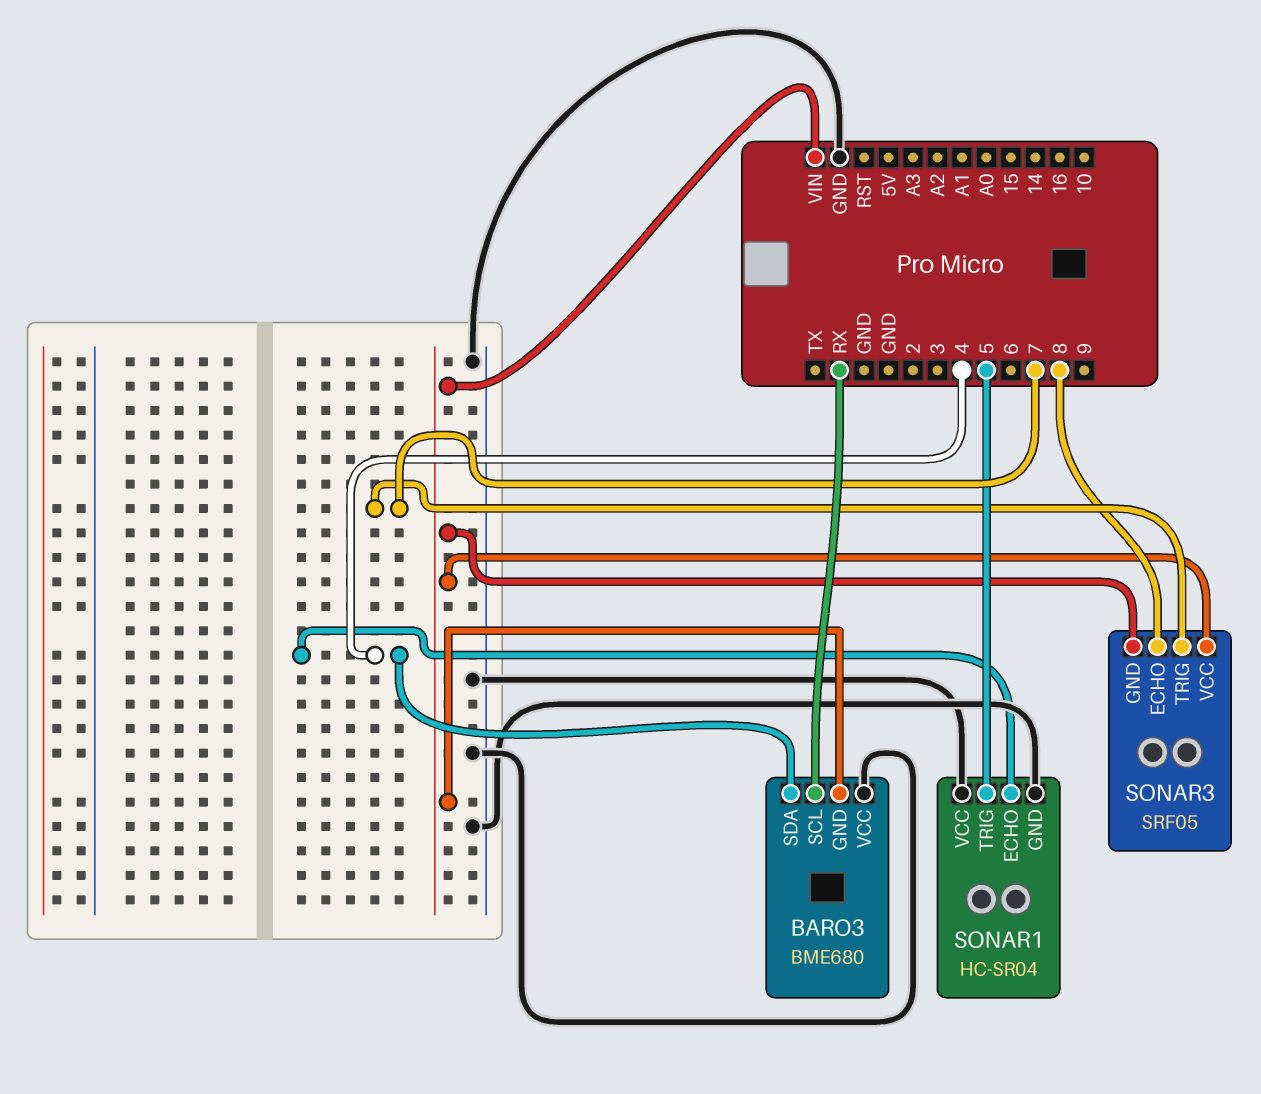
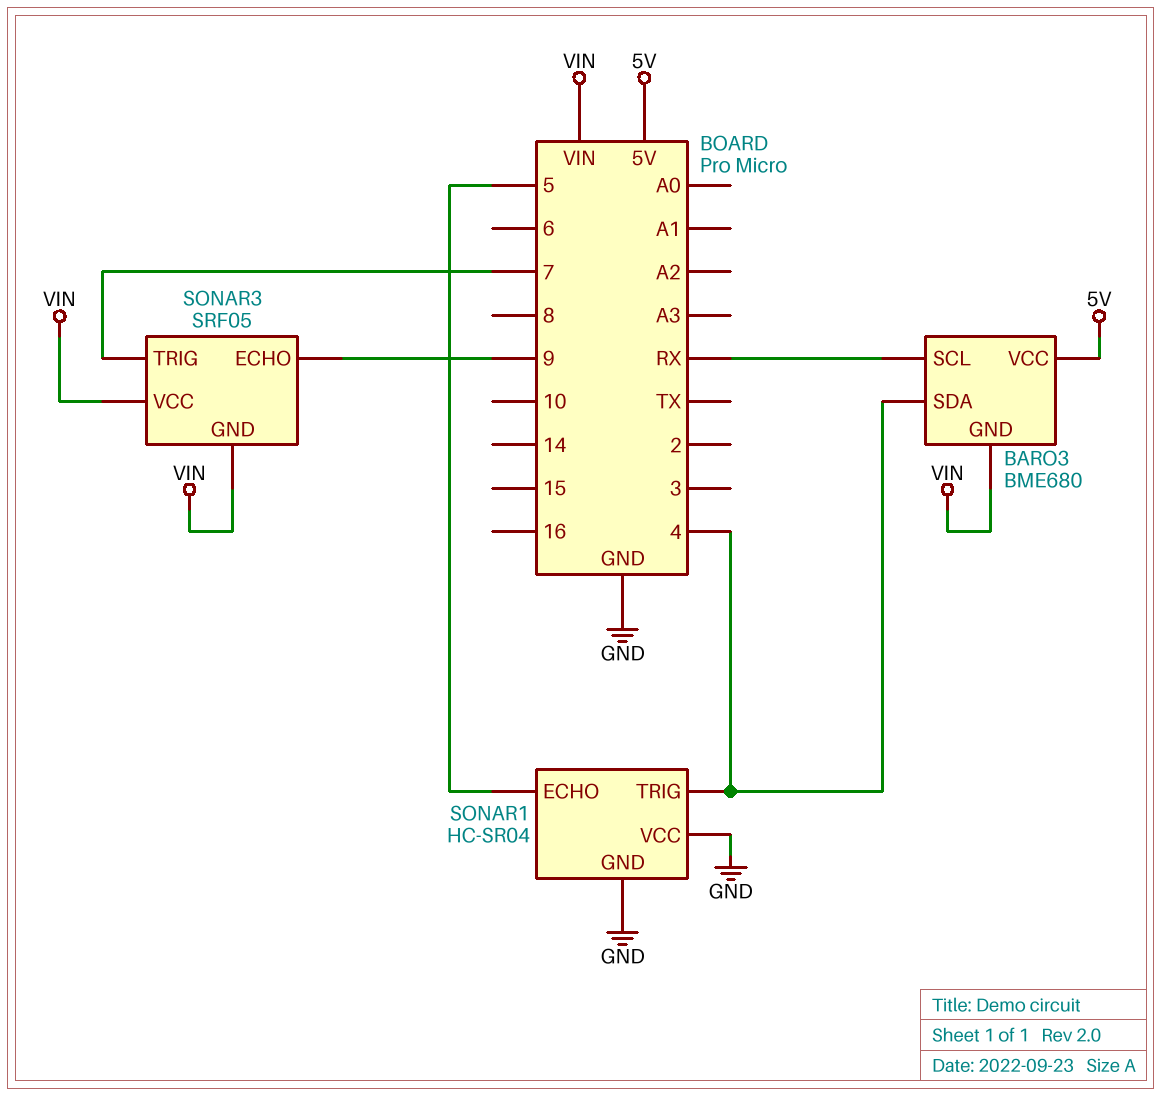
BARO3 pin VCC: GND -> 5V
SONAR1 pin ECHO: 4 -> 5
SONAR1 pin TRIG: 5 -> 4
SONAR3 pin ECHO: 8 -> 9

